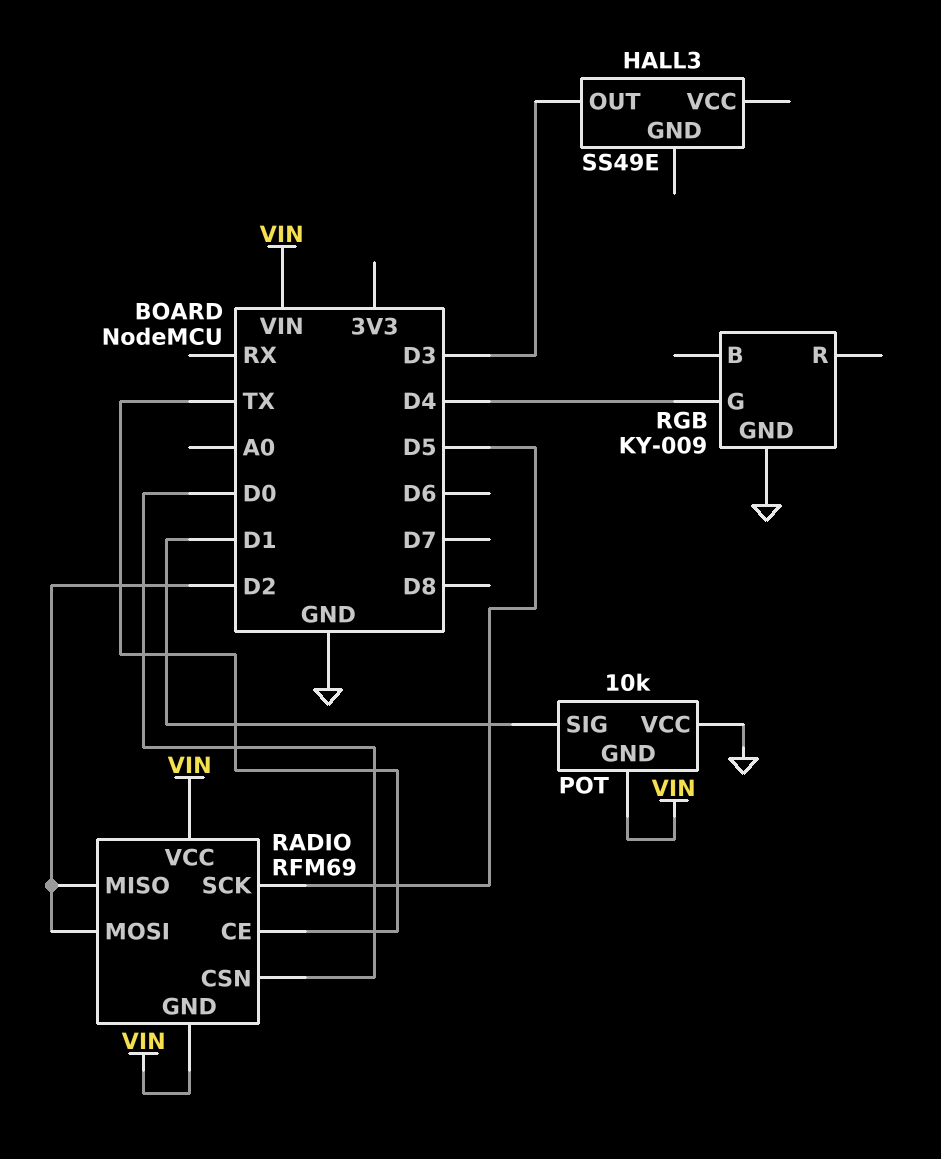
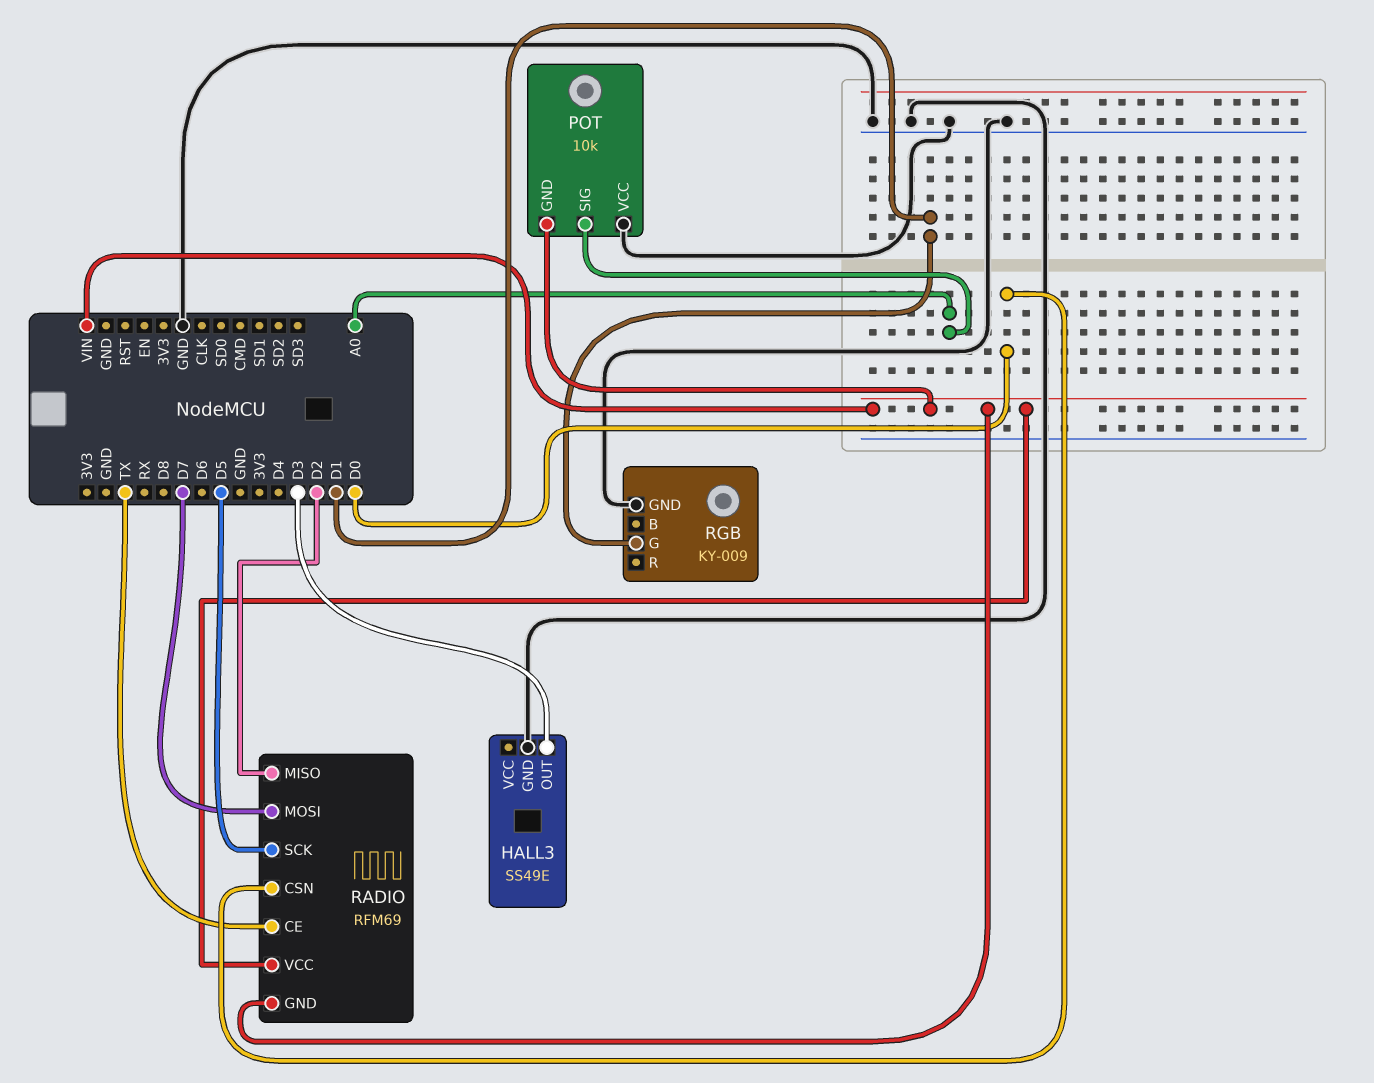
HALL3 pin GND: none -> GND
POT pin SIG: D1 -> A0
RADIO pin MOSI: D2 -> D7
RGB pin G: D4 -> D1

